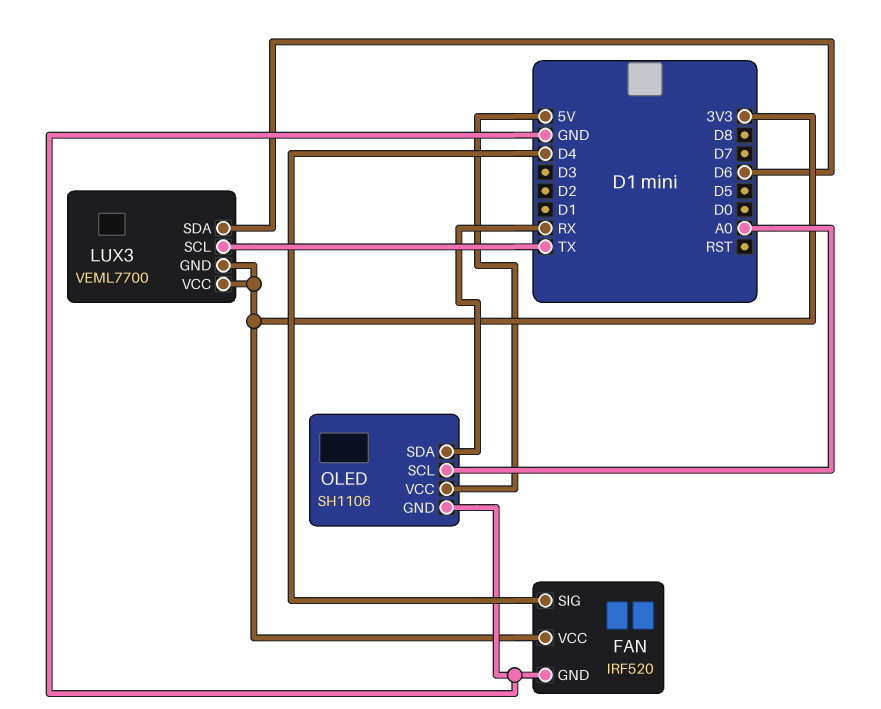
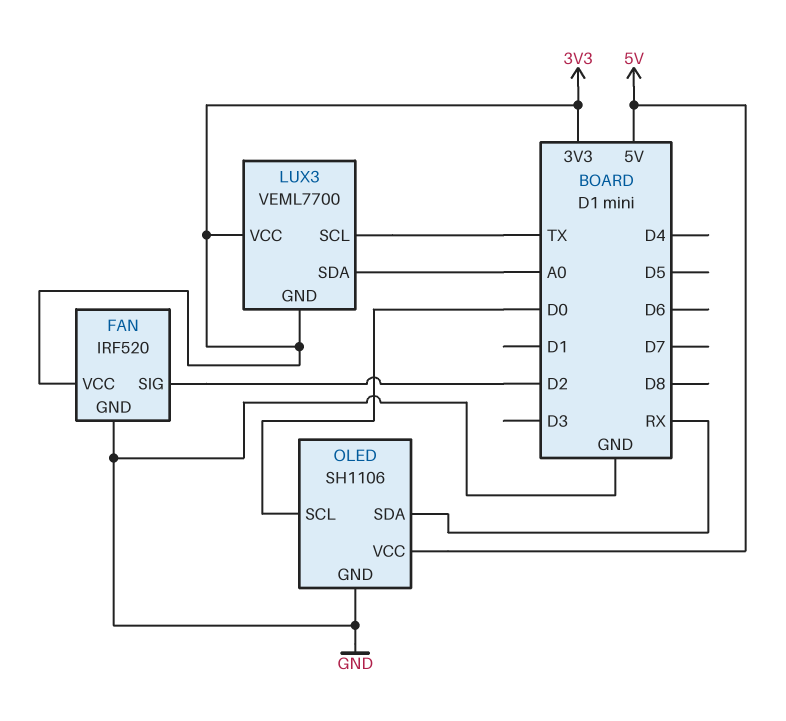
FAN pin SIG: D4 -> D2
LUX3 pin SDA: D6 -> A0
OLED pin SCL: A0 -> D0

